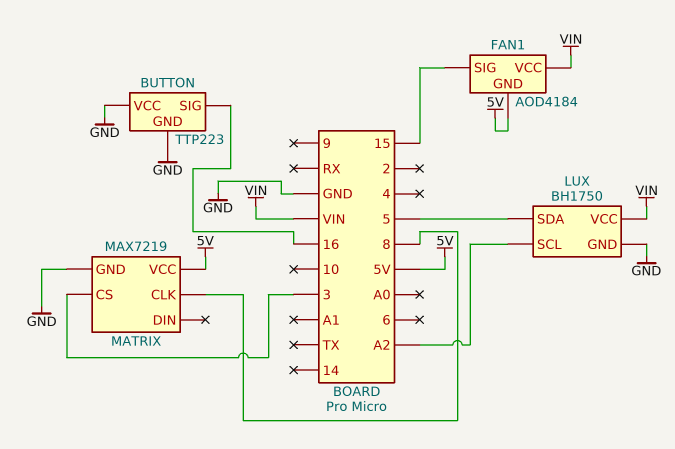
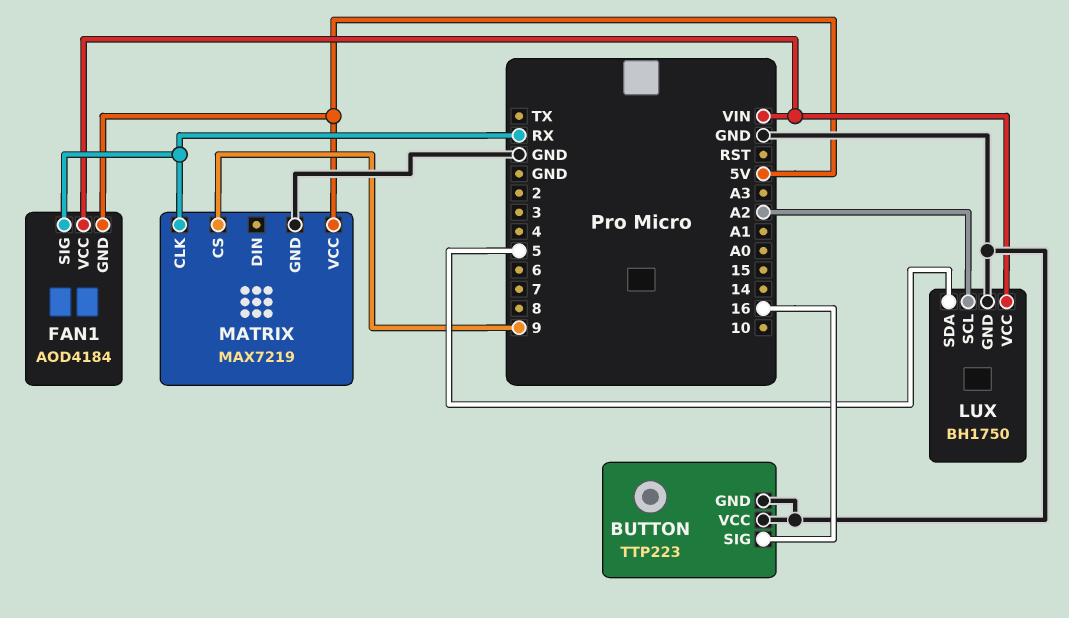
FAN1 pin SIG: 15 -> RX
MATRIX pin CLK: 8 -> RX
MATRIX pin CS: 3 -> 9

